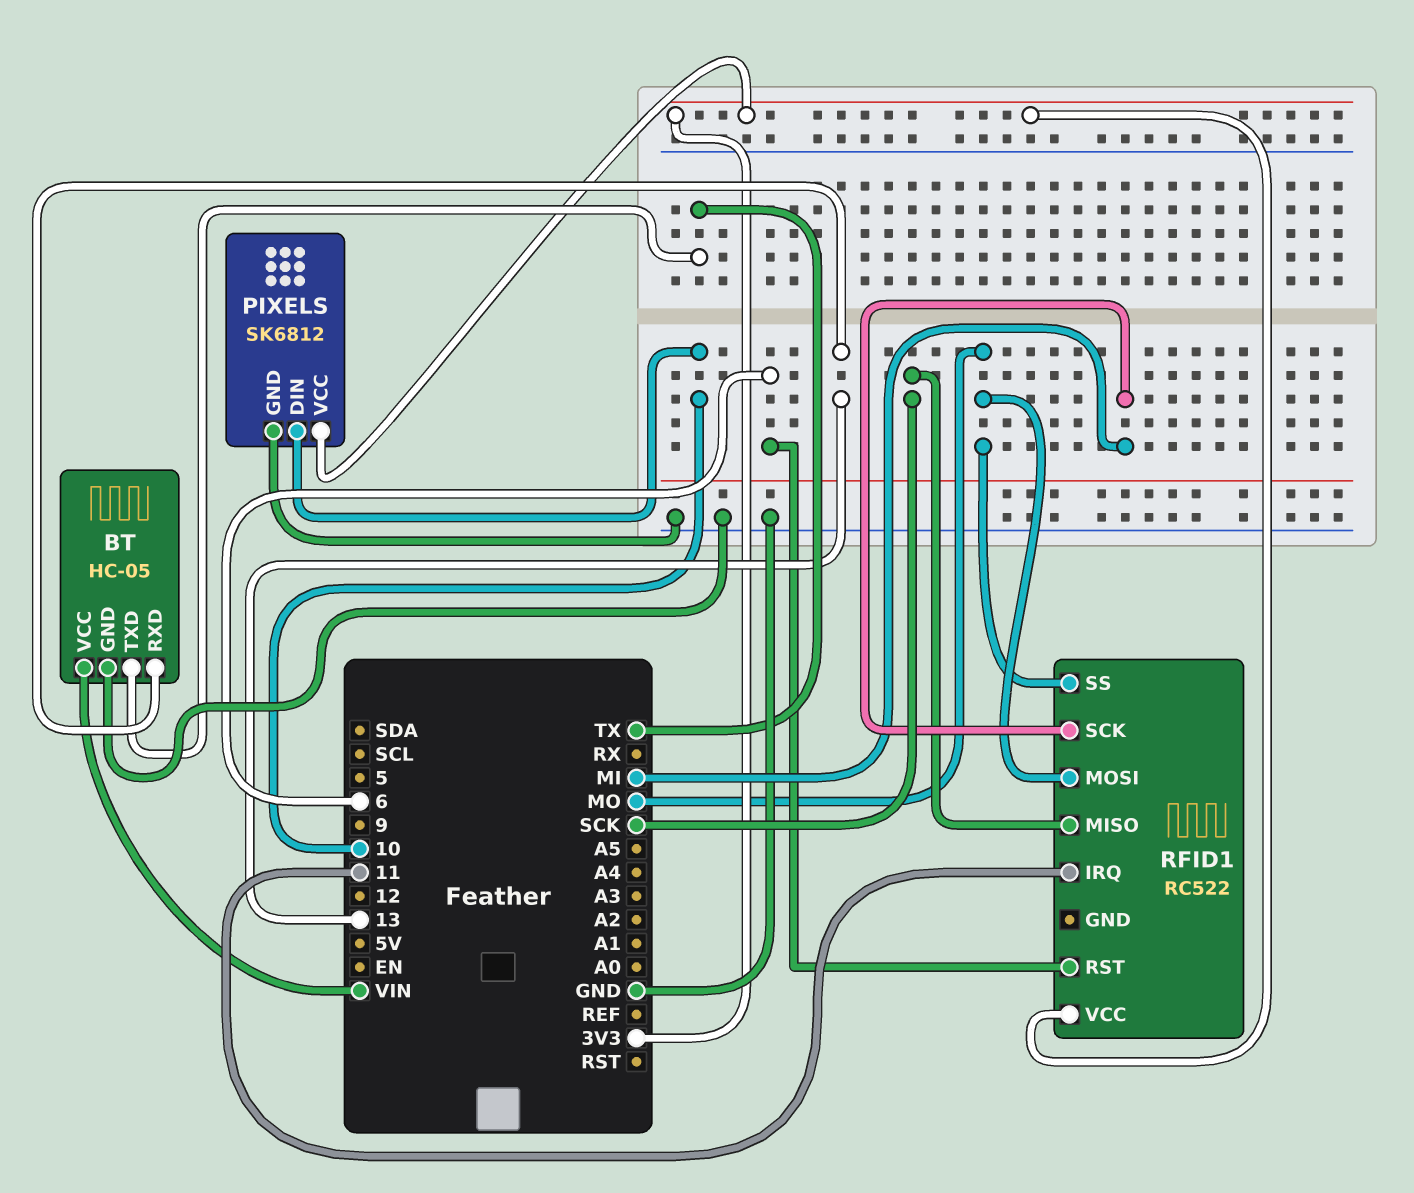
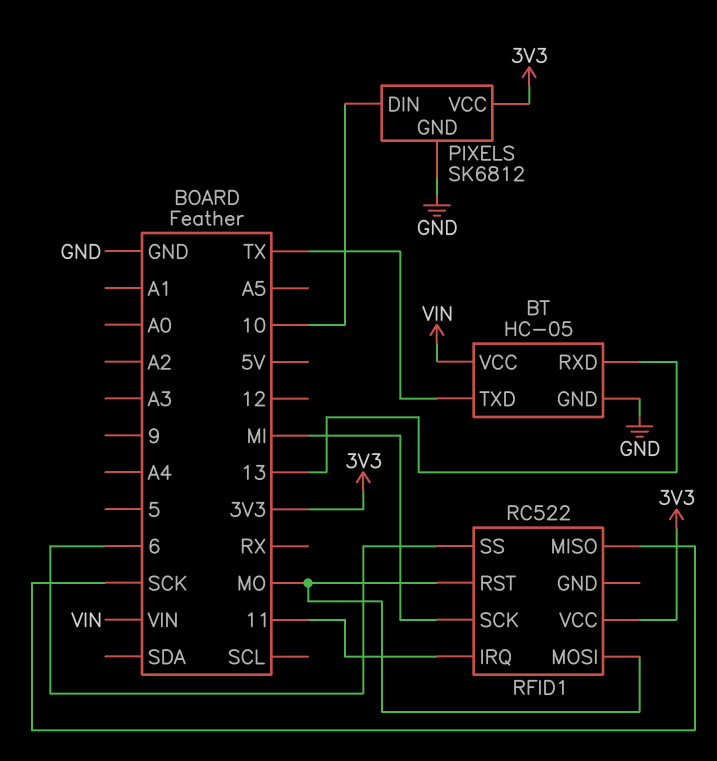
RFID1 pin RST: 6 -> MO
RFID1 pin SS: MO -> 6

